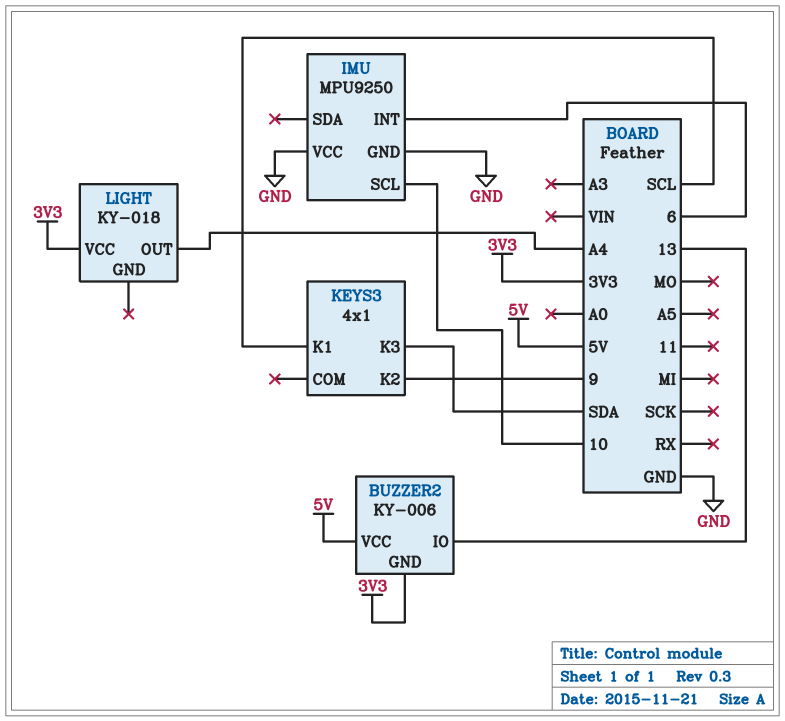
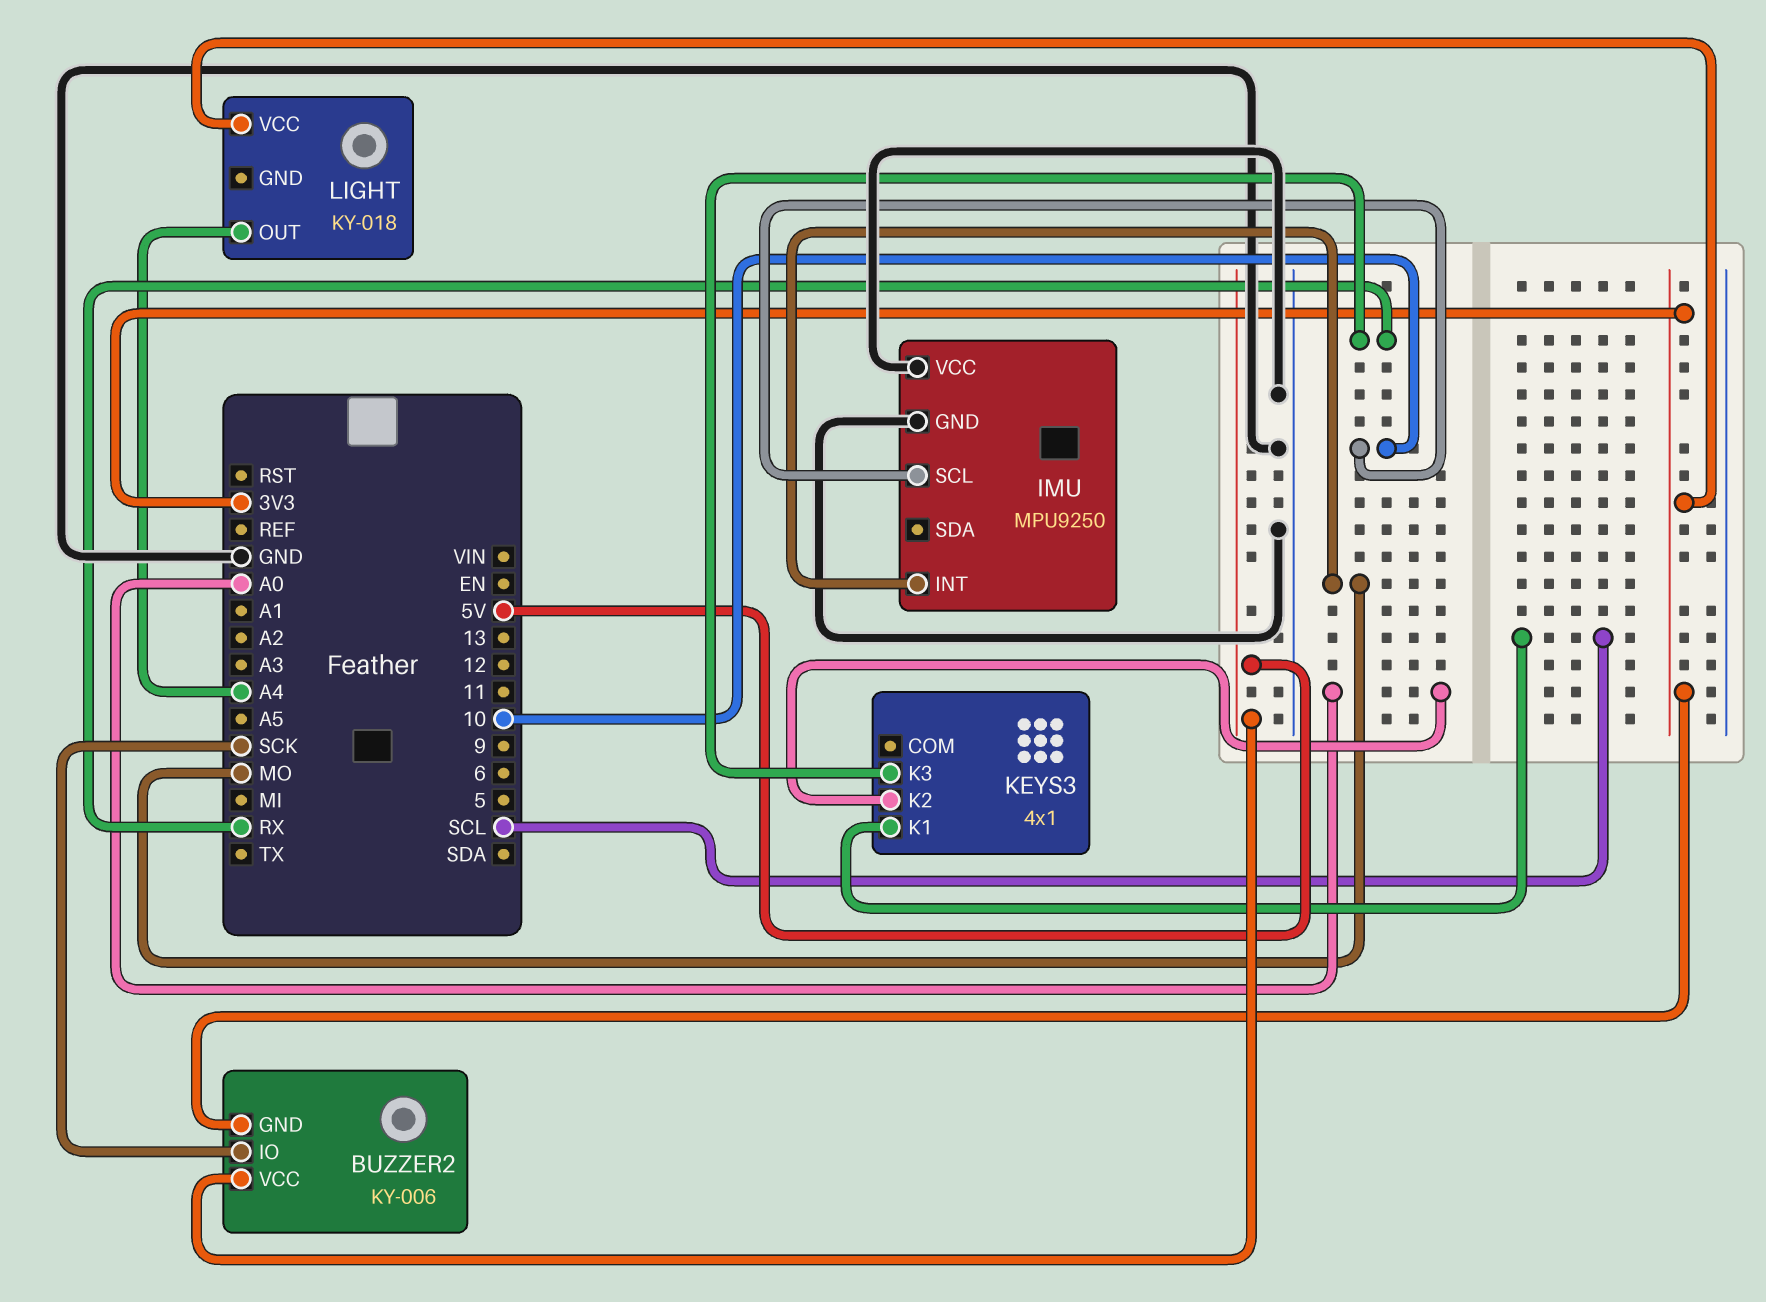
BUZZER2 pin IO: 13 -> SCK
IMU pin INT: 6 -> MO
KEYS3 pin K2: 9 -> A0
KEYS3 pin K3: SDA -> RX

